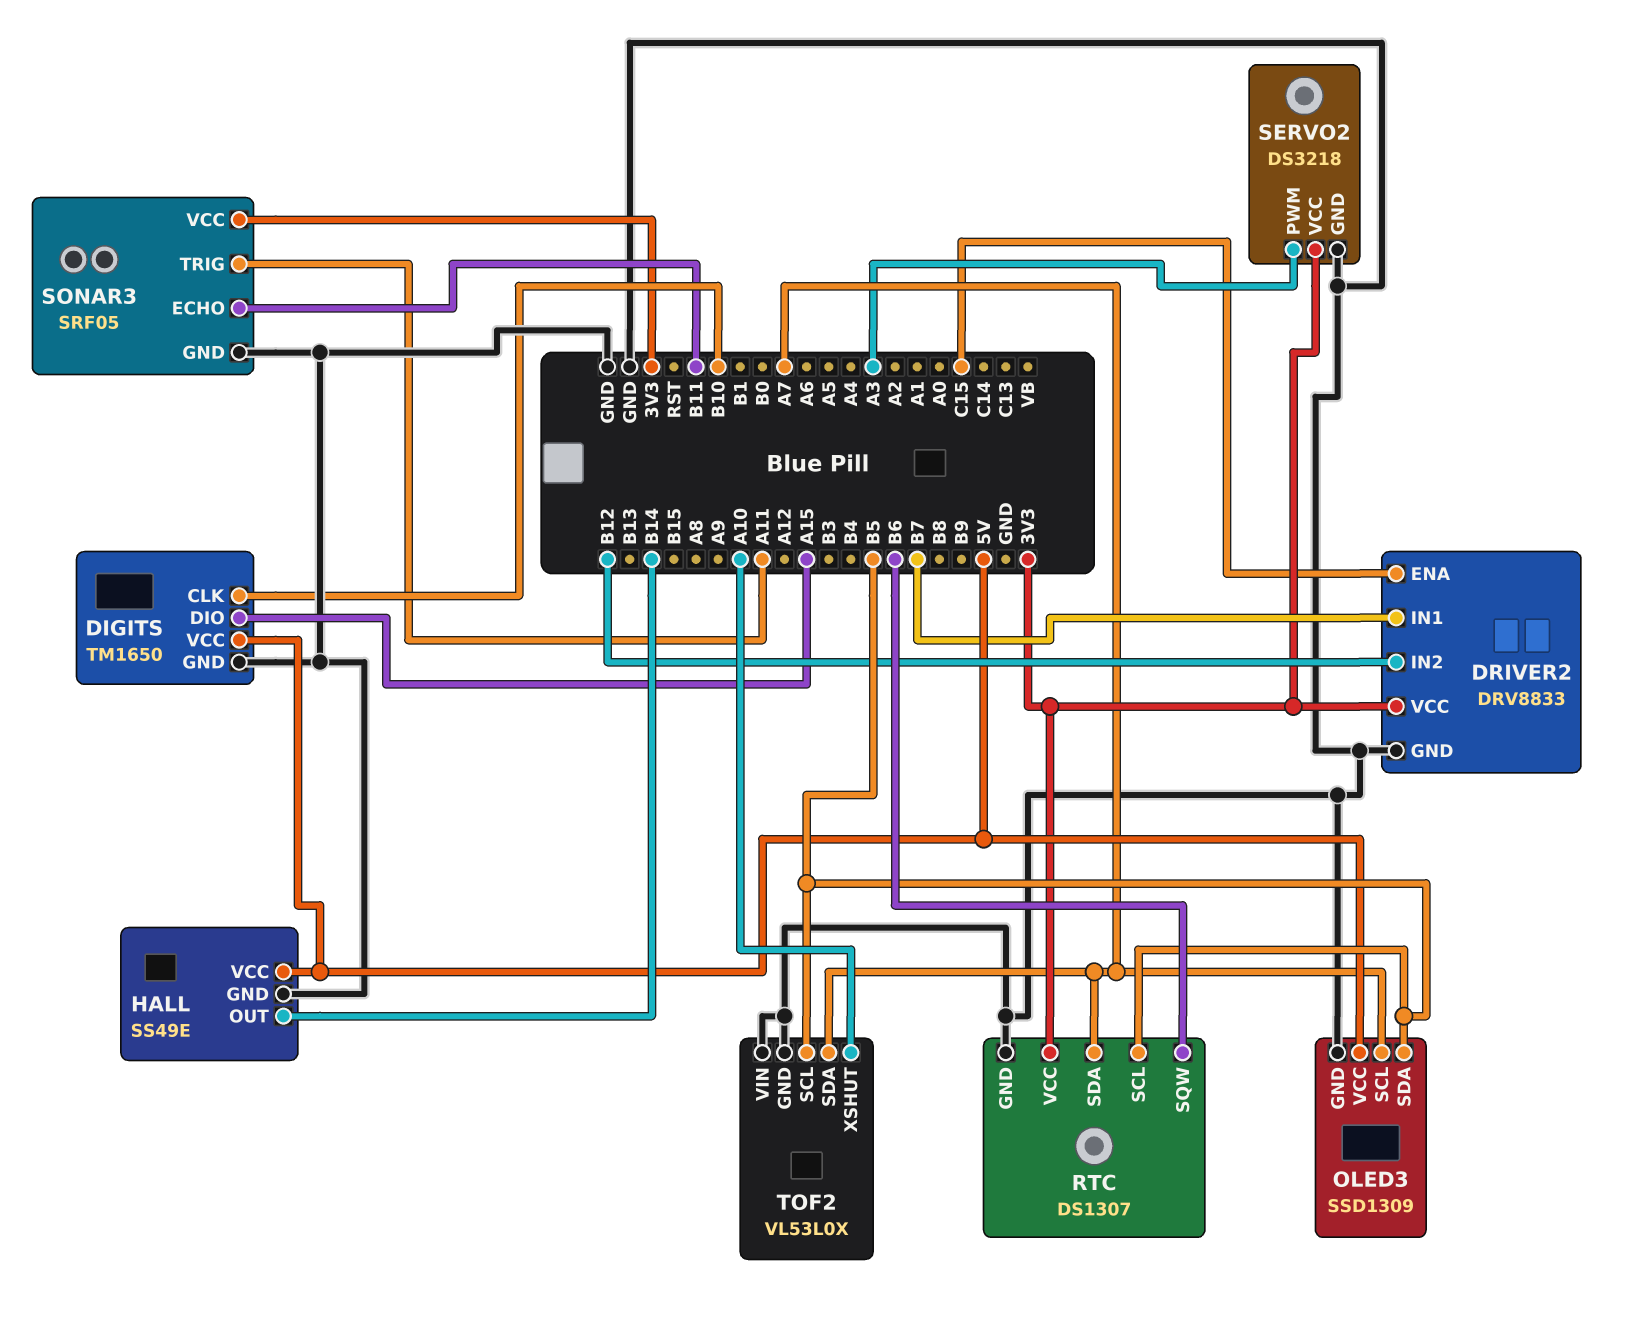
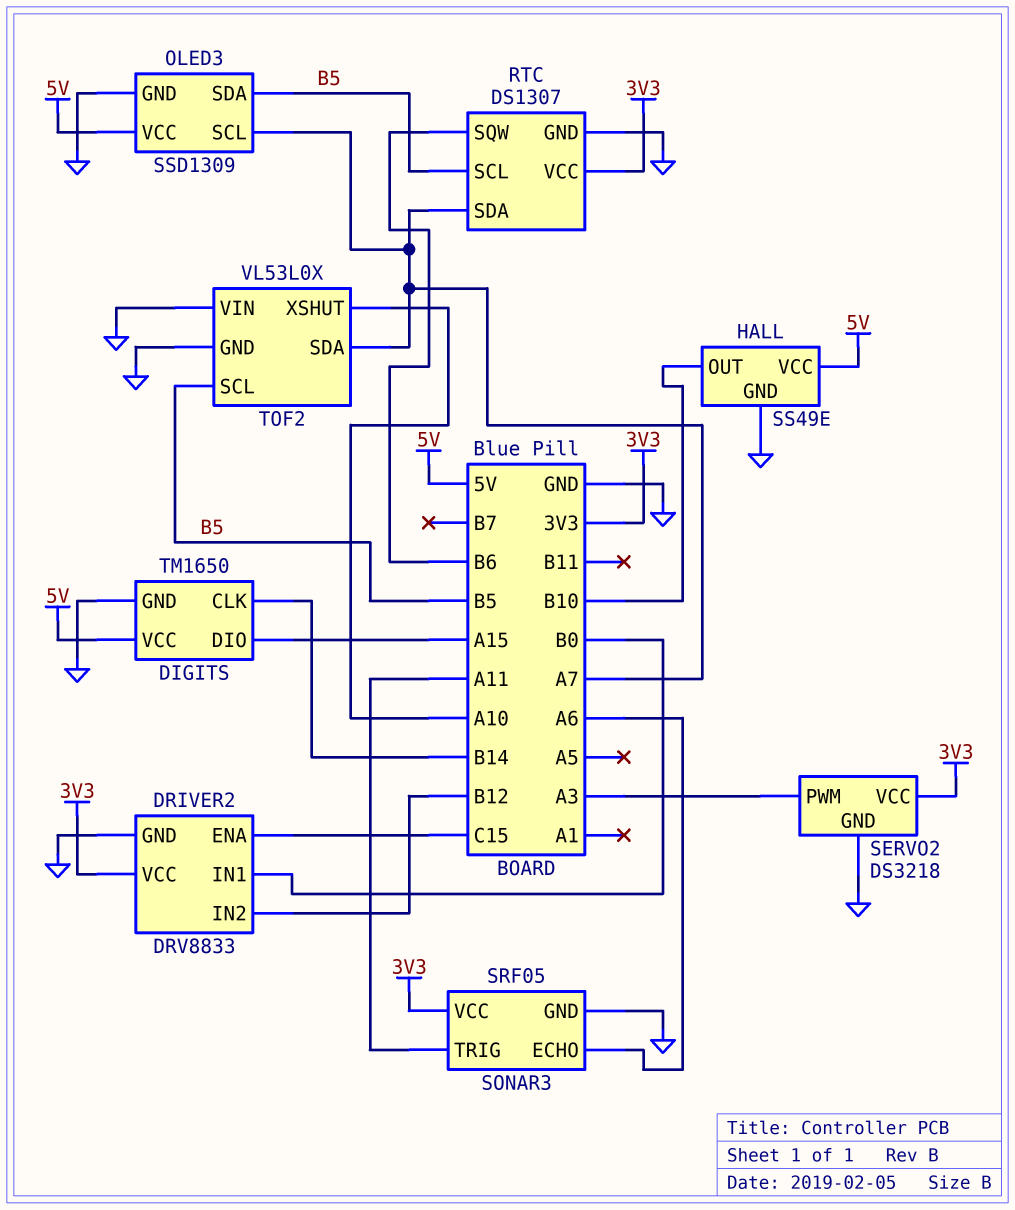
DIGITS pin CLK: B10 -> B14
DRIVER2 pin IN1: B7 -> B0
HALL pin OUT: B14 -> B10
SONAR3 pin ECHO: B11 -> A6

